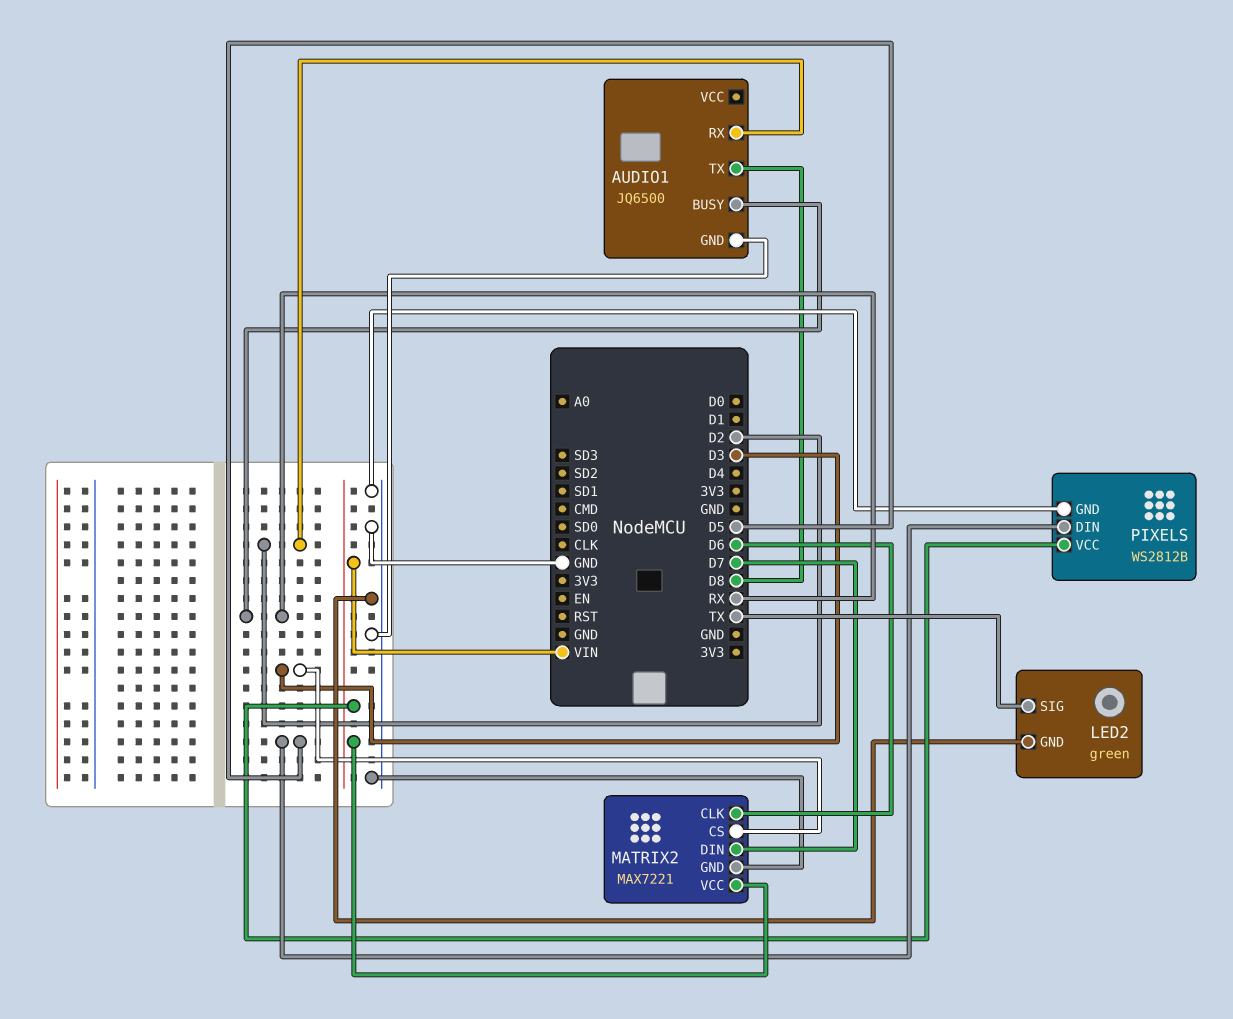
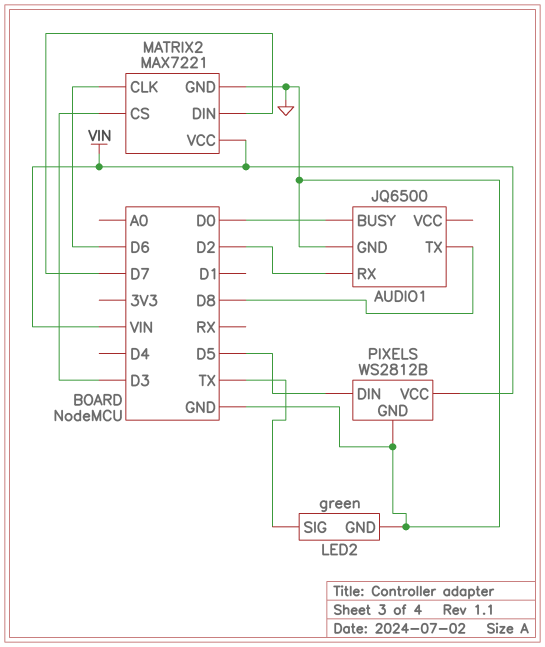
AUDIO1 pin BUSY: RX -> D0

